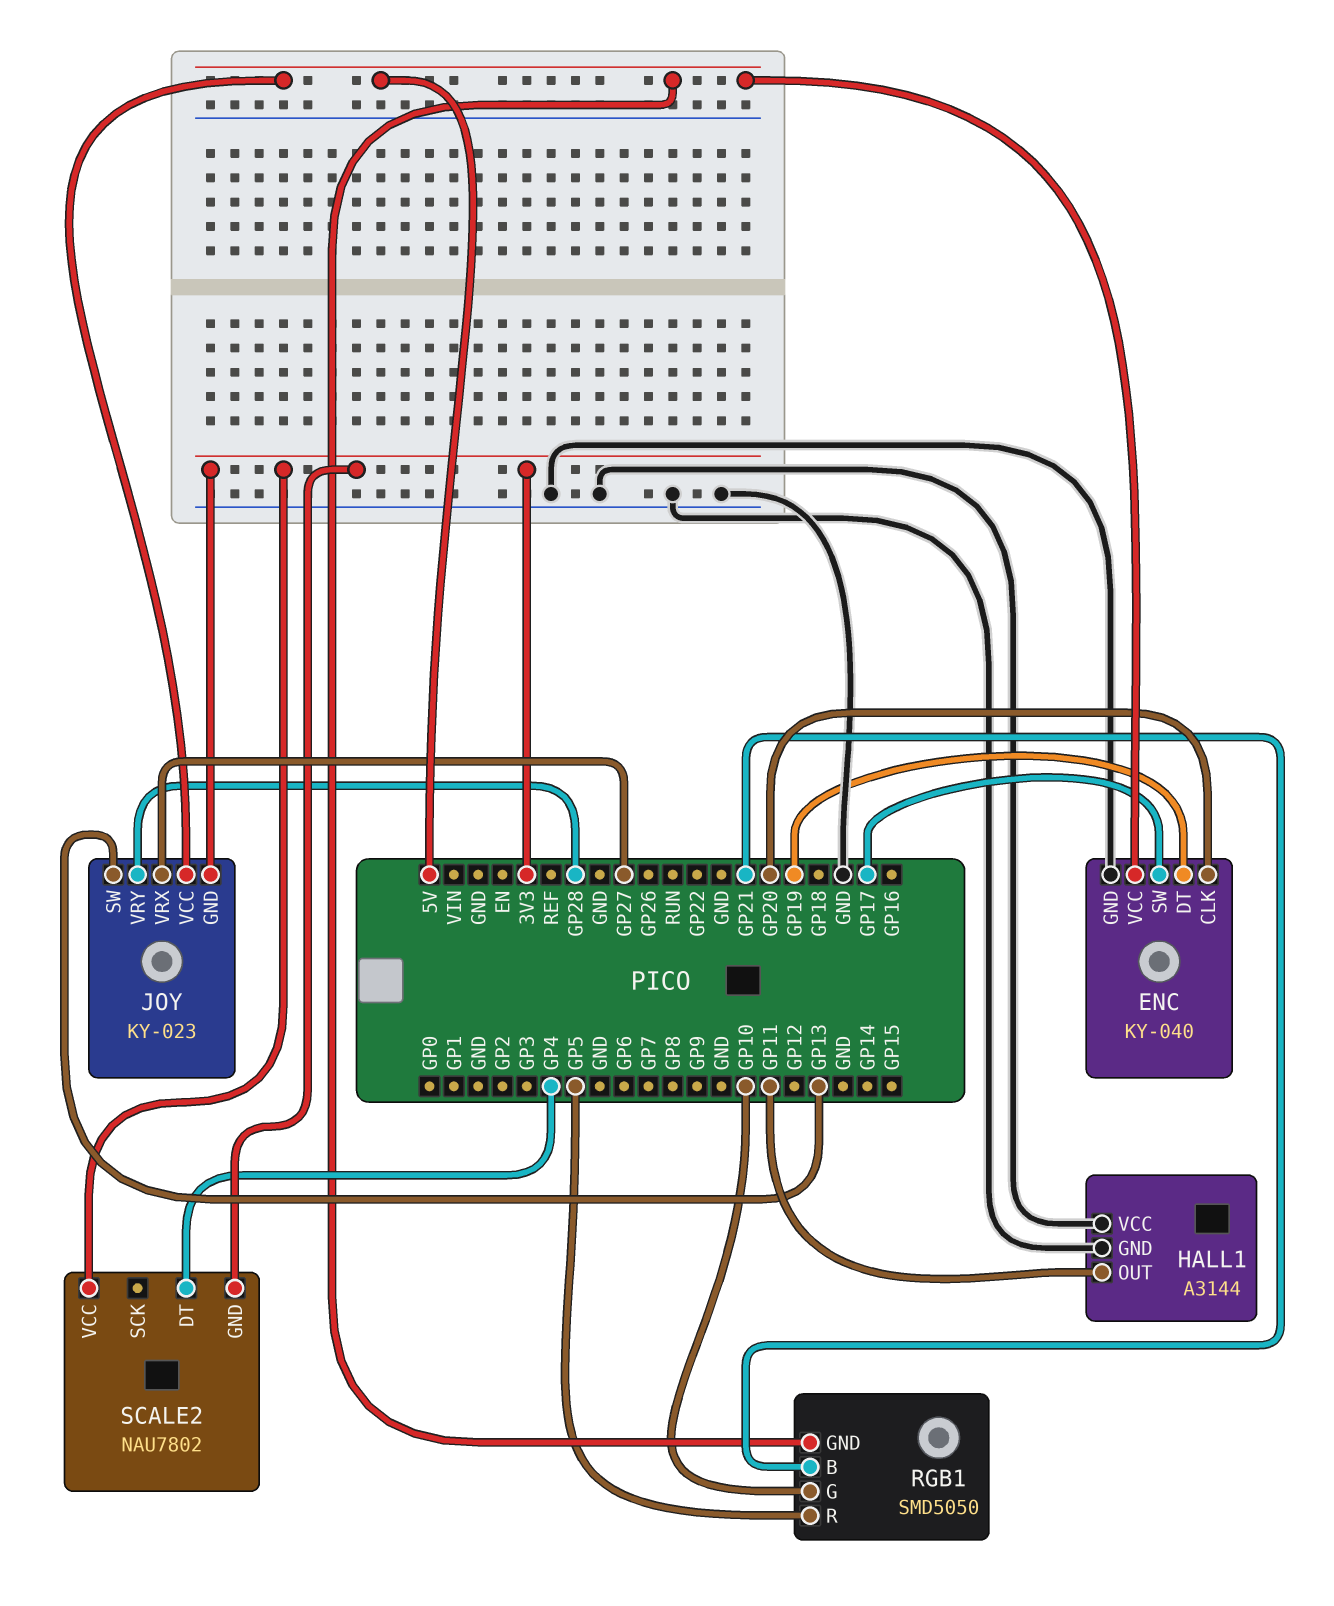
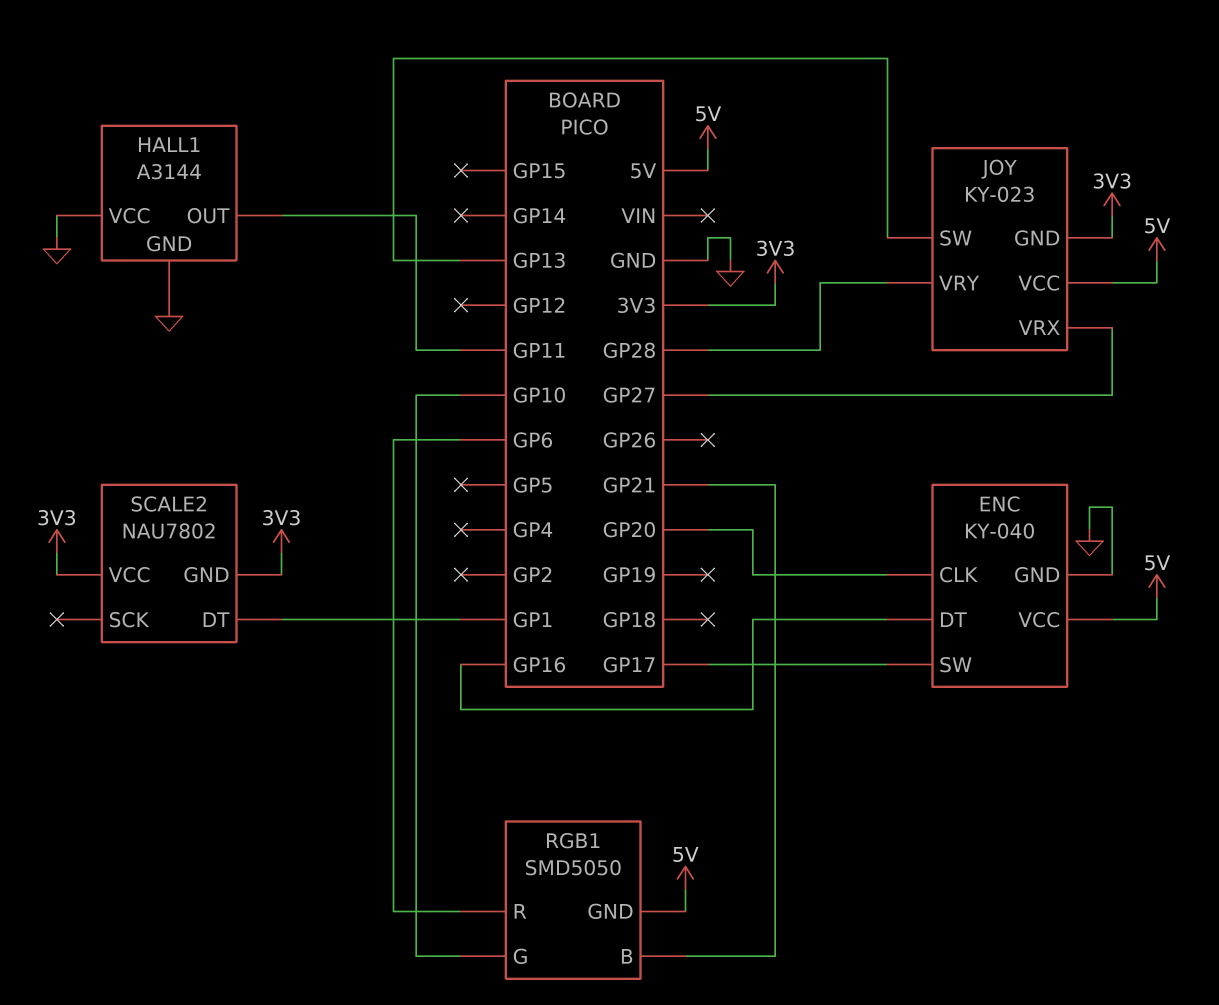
ENC pin DT: GP19 -> GP16
RGB1 pin R: GP5 -> GP6
SCALE2 pin DT: GP4 -> GP1

